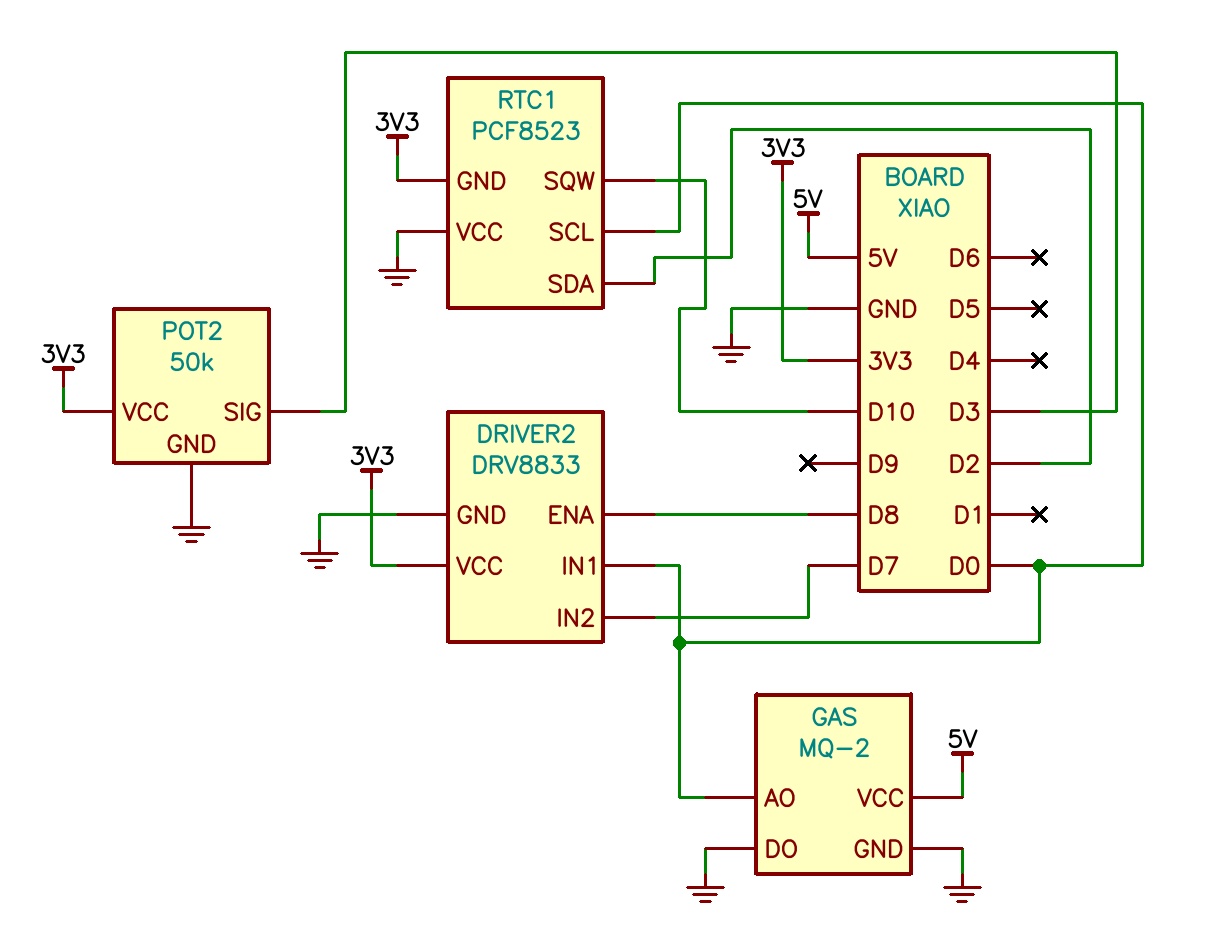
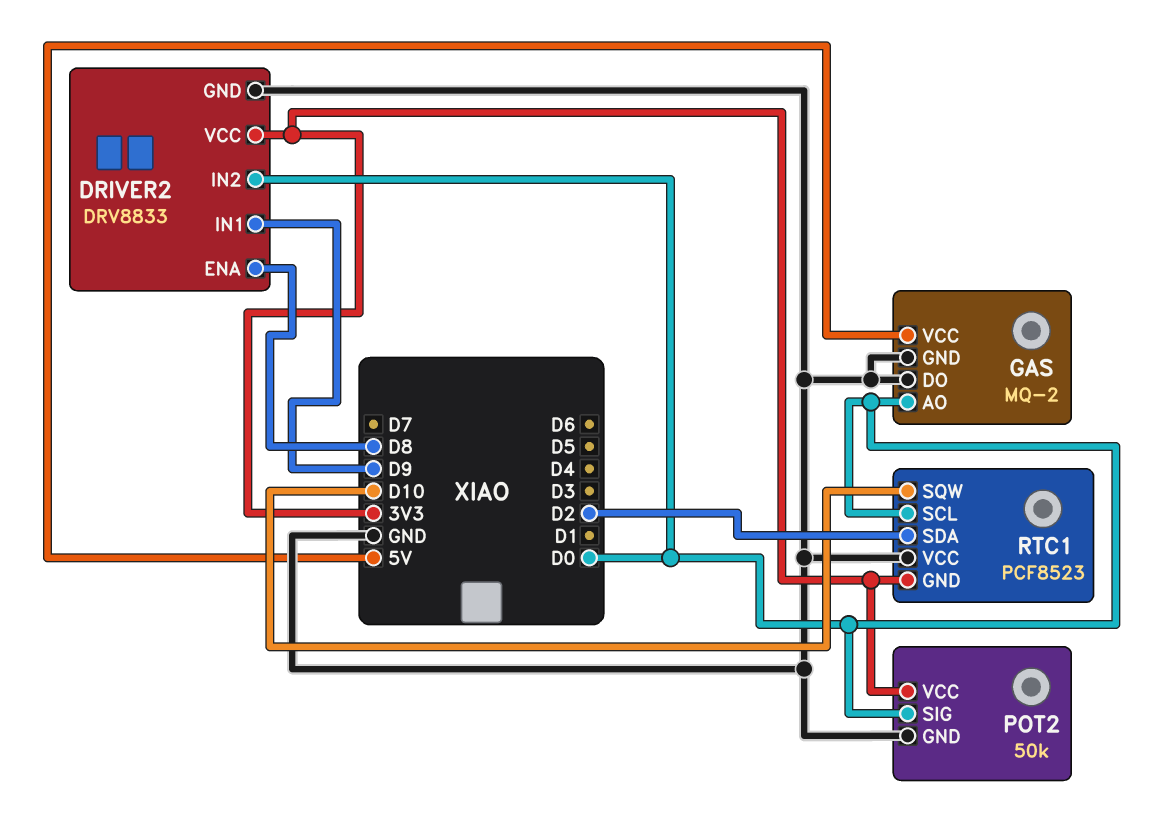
DRIVER2 pin IN1: D0 -> D9
DRIVER2 pin IN2: D7 -> D0
POT2 pin SIG: D3 -> D0

